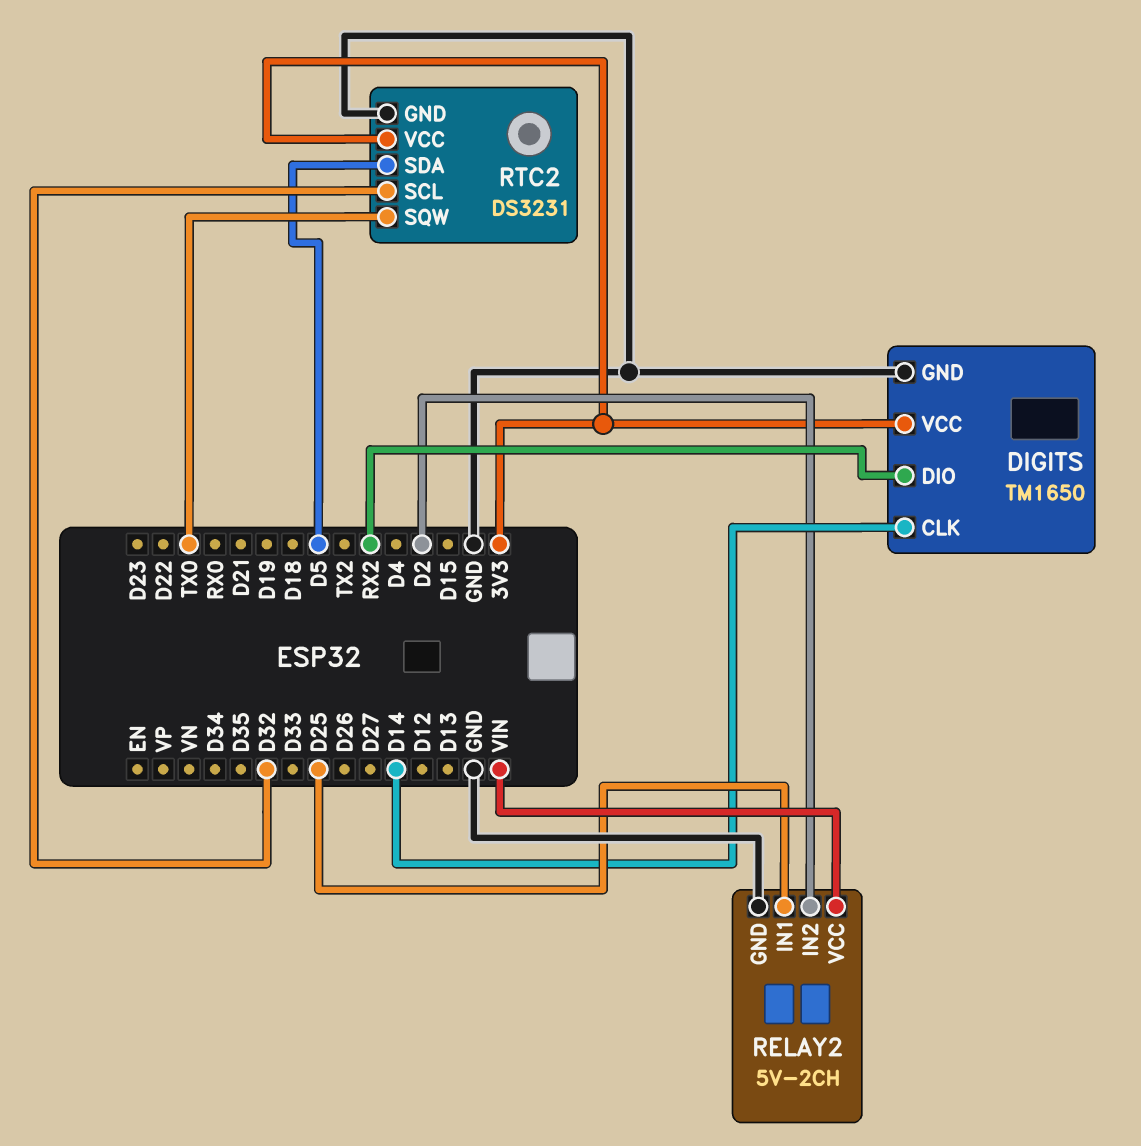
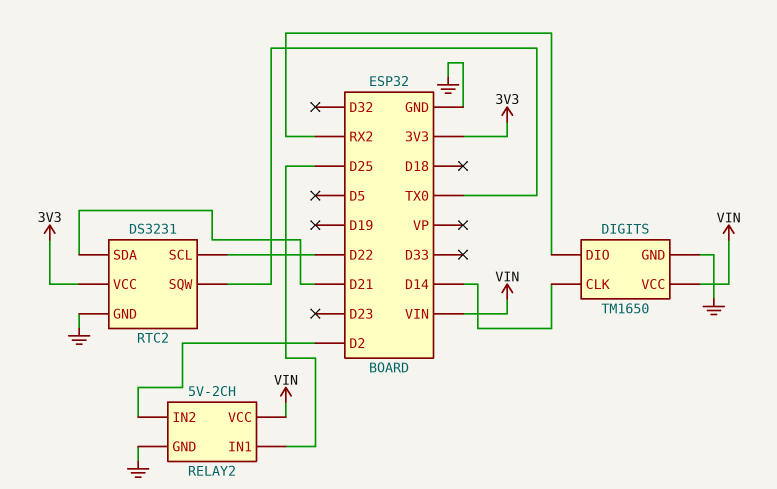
DIGITS pin VCC: 3V3 -> VIN
RTC2 pin SCL: D32 -> D22
RTC2 pin SDA: D5 -> D21

